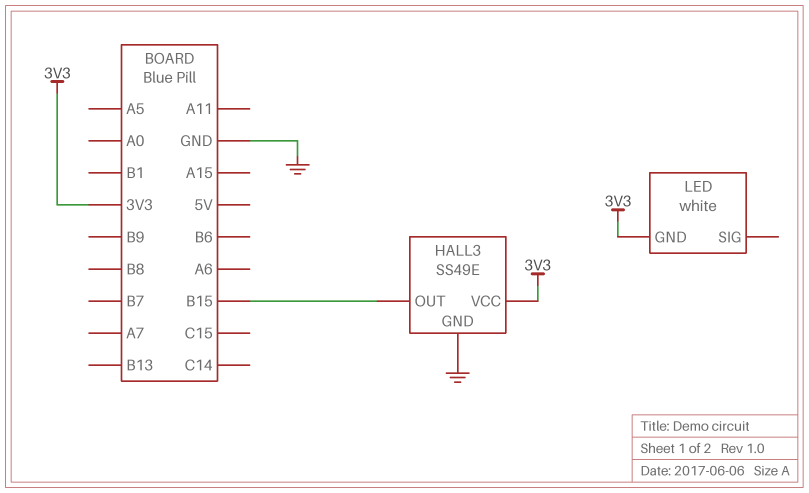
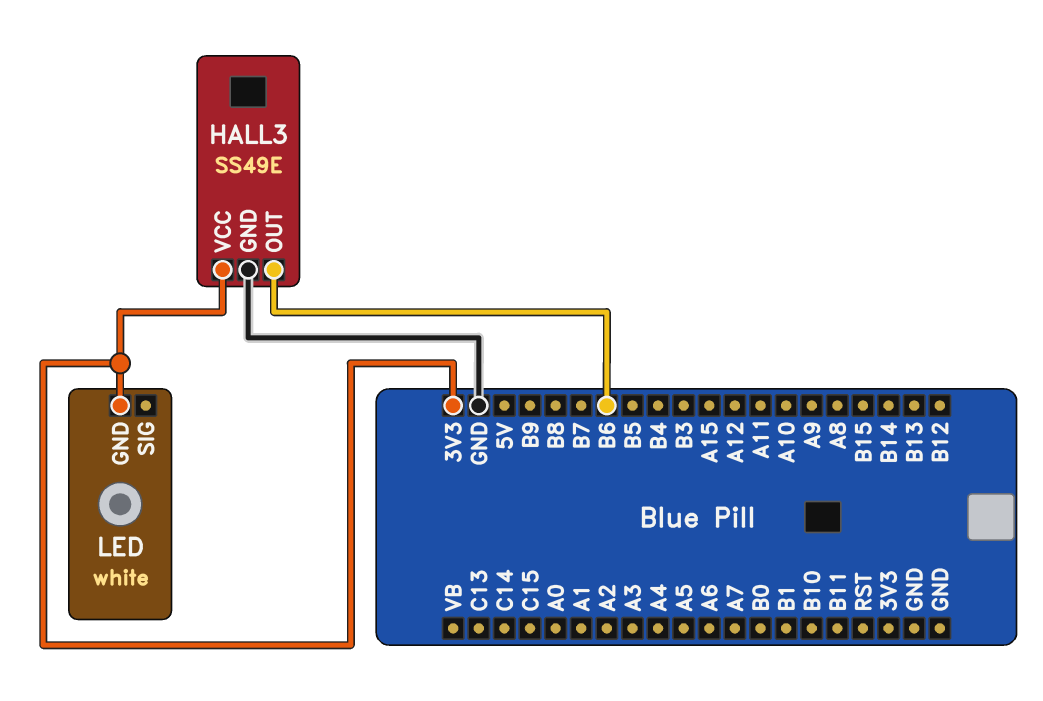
HALL3 pin OUT: B15 -> B6

